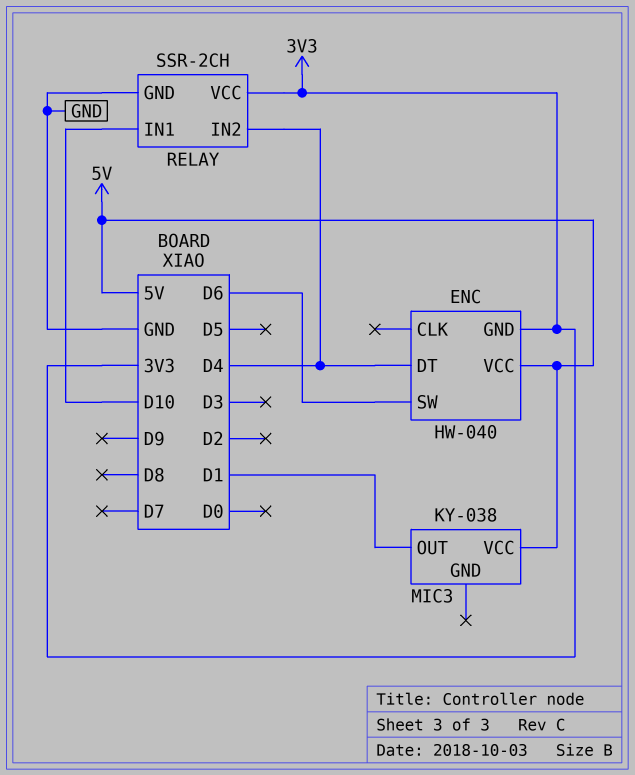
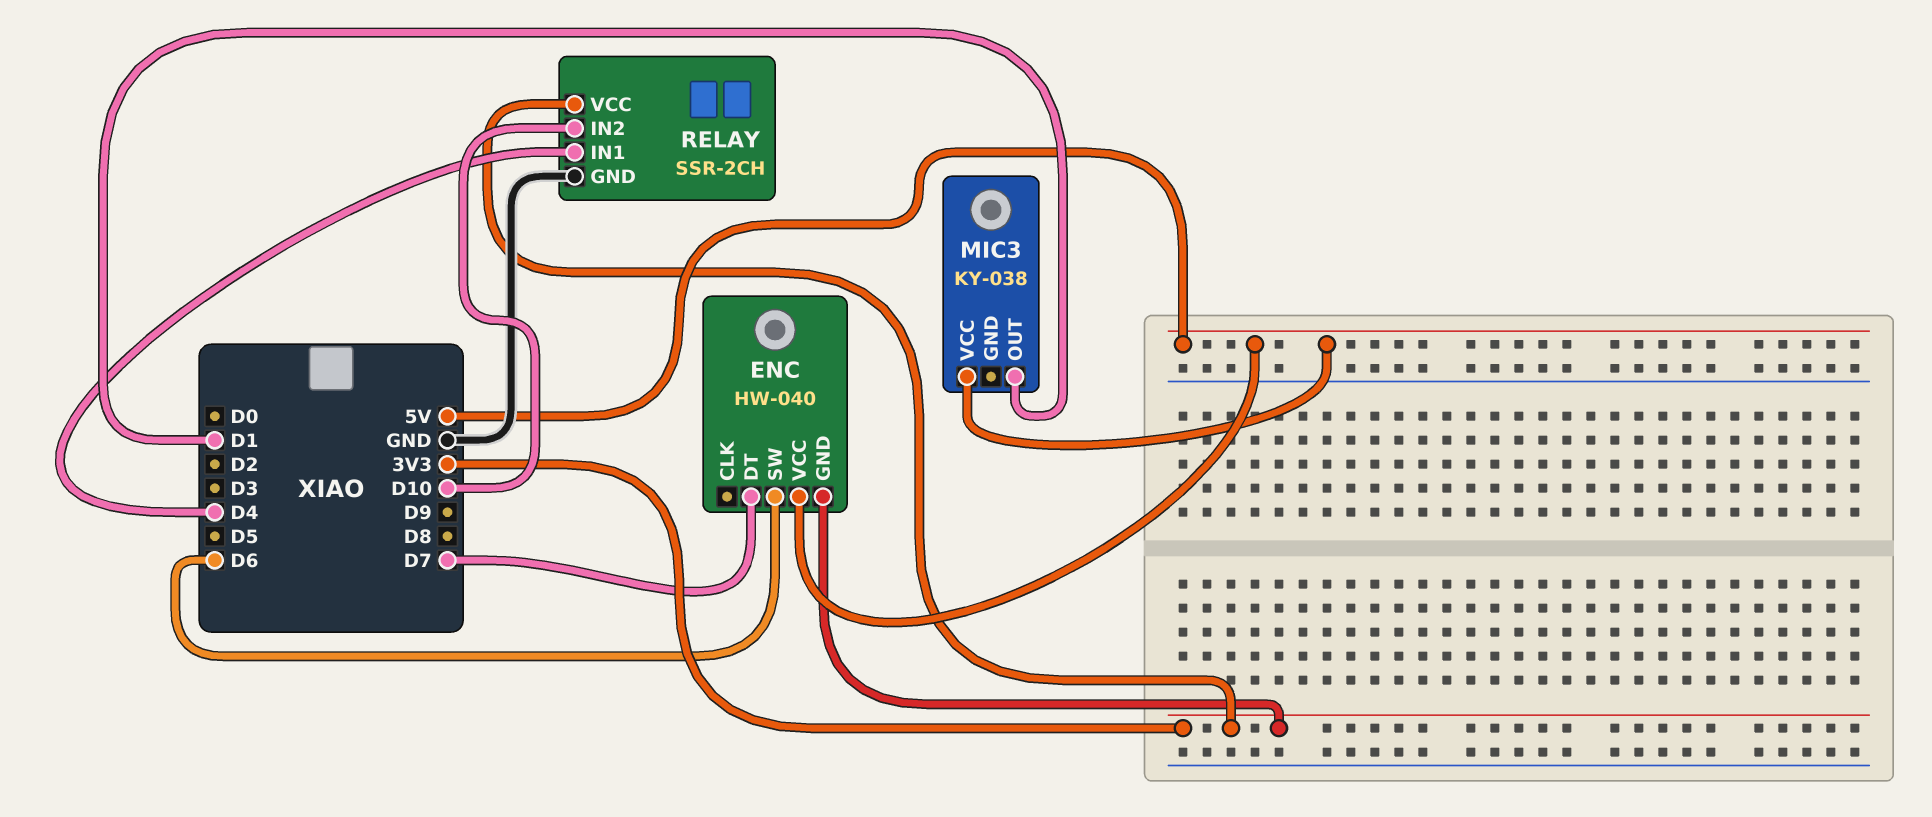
ENC pin DT: D4 -> D7
RELAY pin IN1: D10 -> D4
RELAY pin IN2: D4 -> D10

